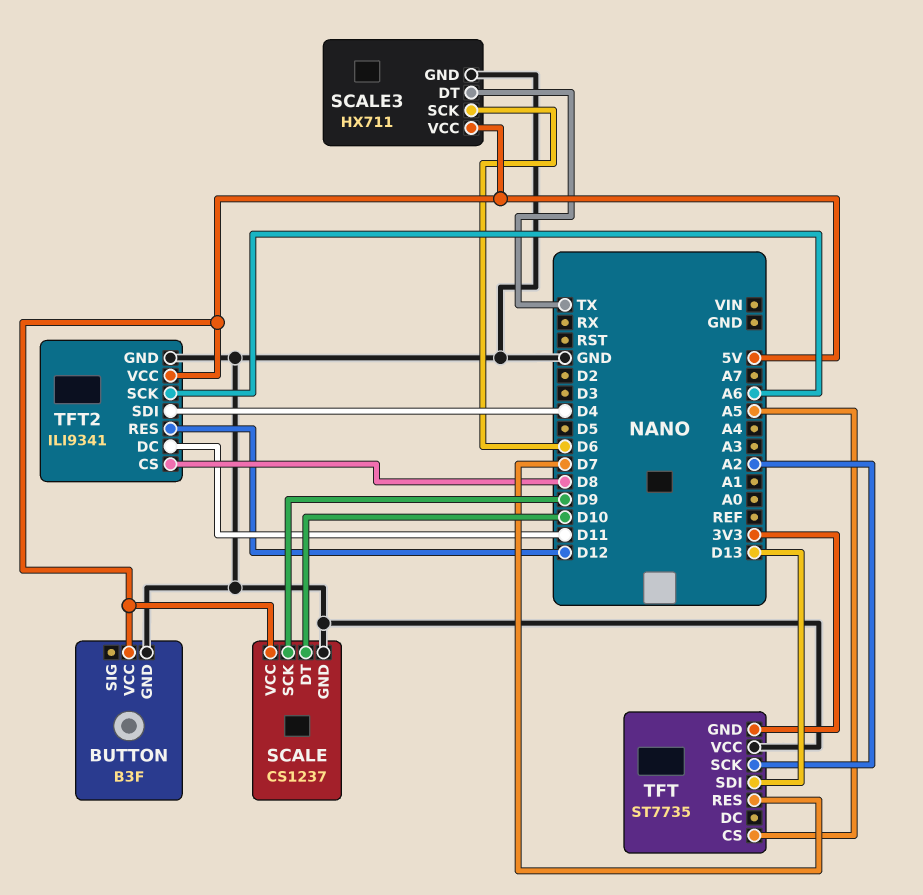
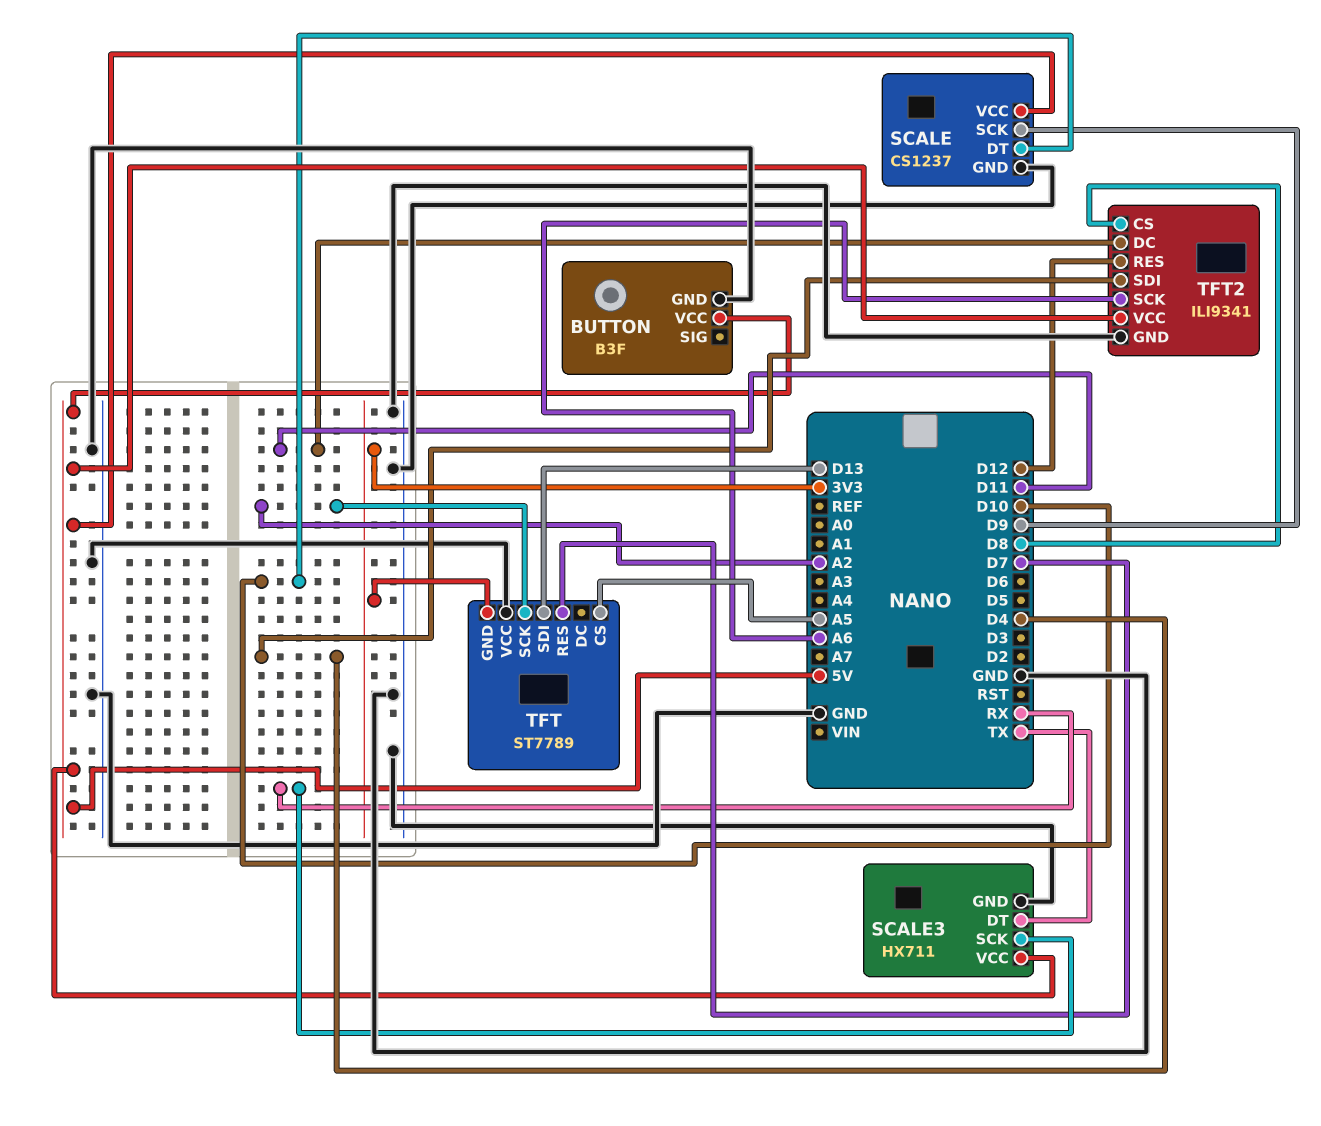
SCALE3 pin SCK: D6 -> RX
TFT: ST7735 -> ST7789

